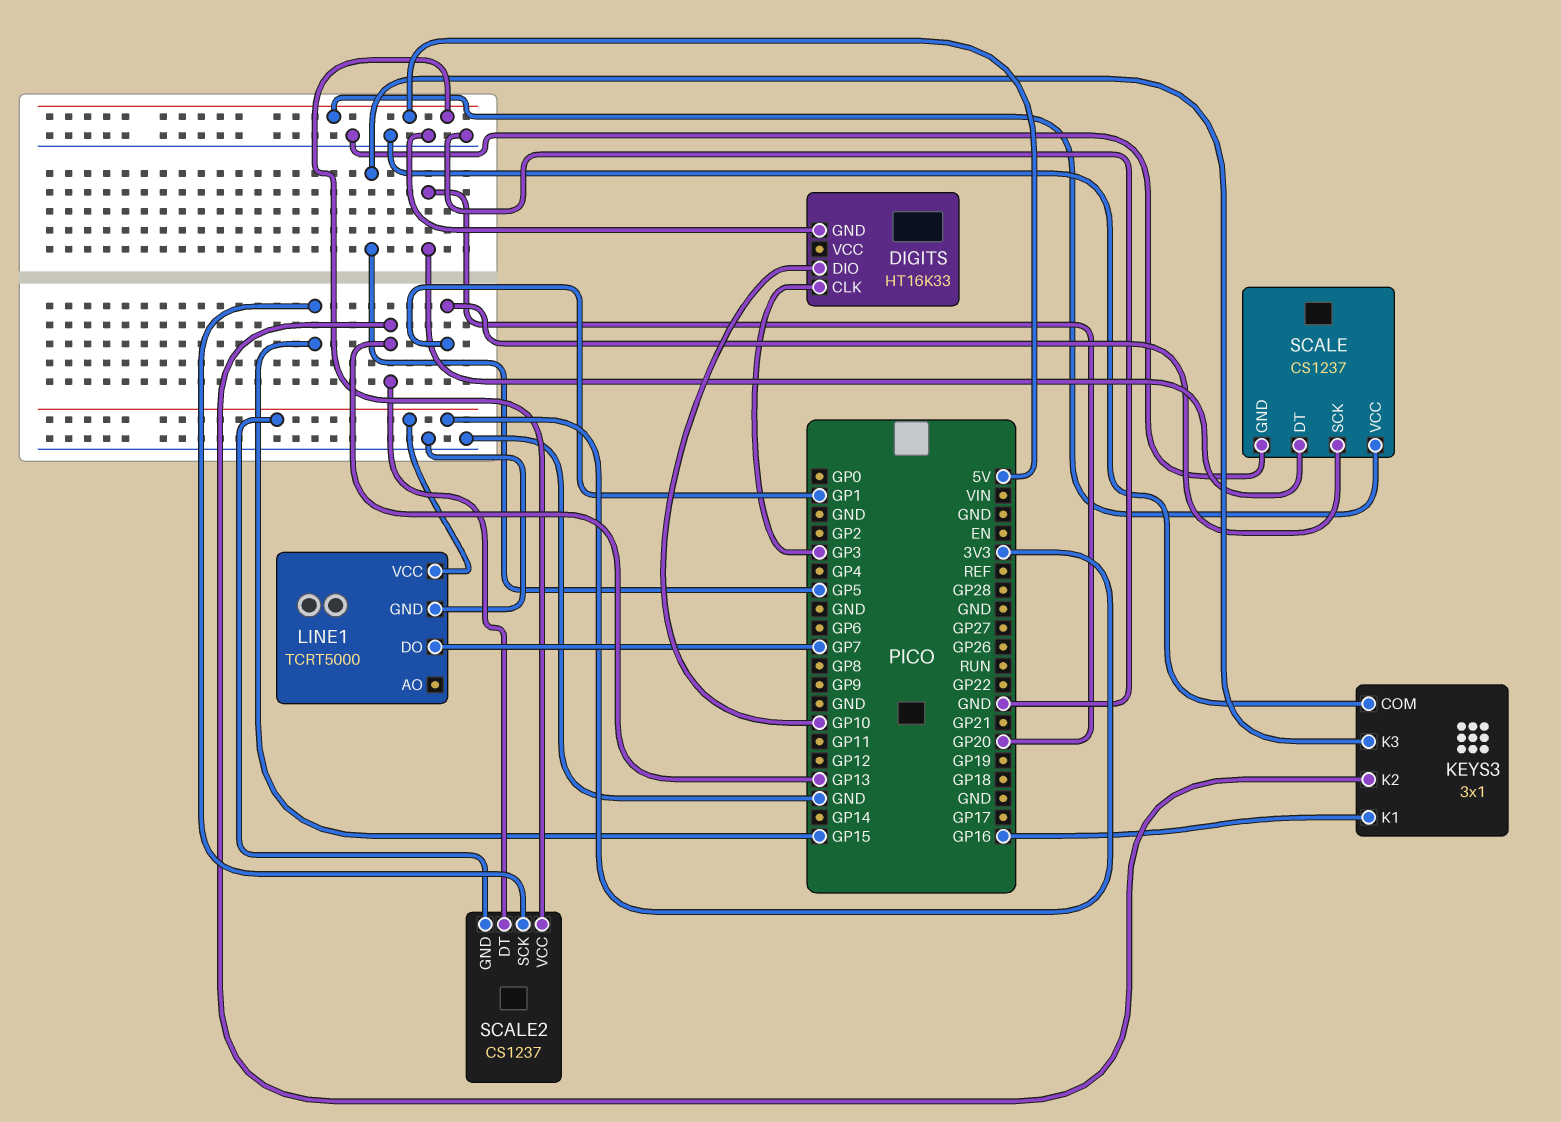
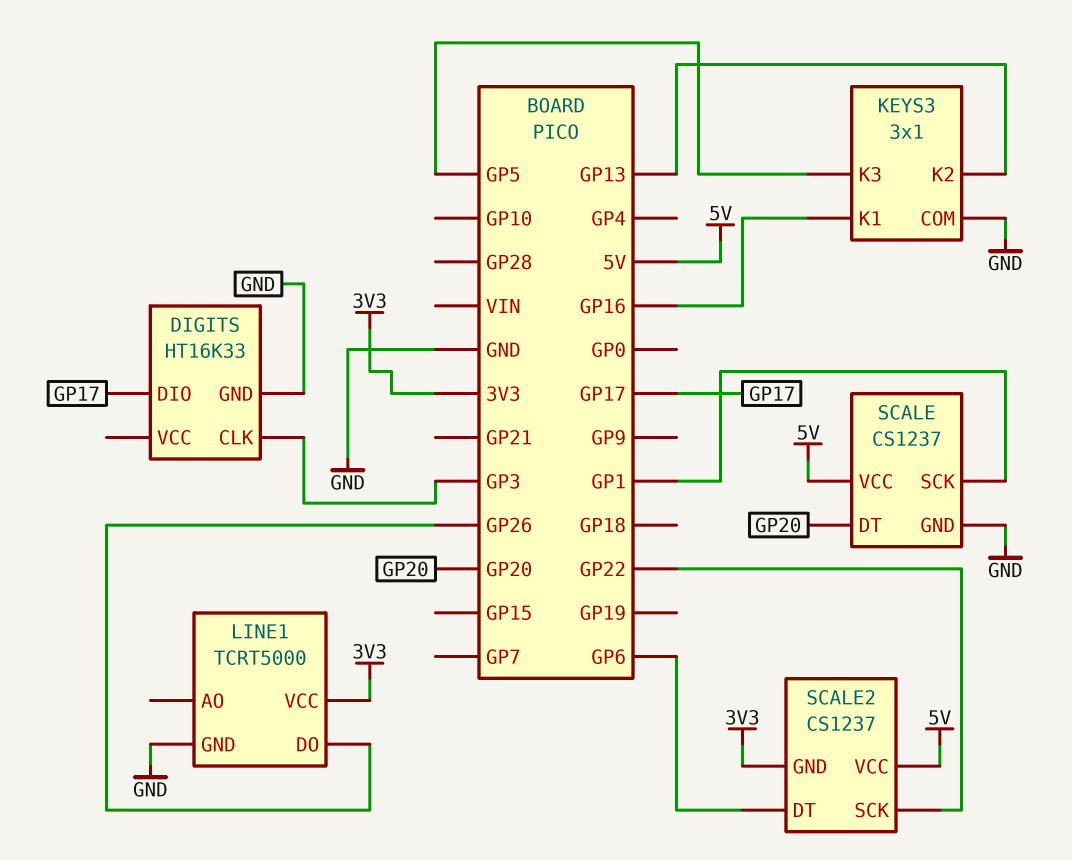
DIGITS pin DIO: GP10 -> GP17
LINE1 pin DO: GP7 -> GP26
SCALE2 pin DT: GP13 -> GP6
SCALE2 pin SCK: GP15 -> GP22

